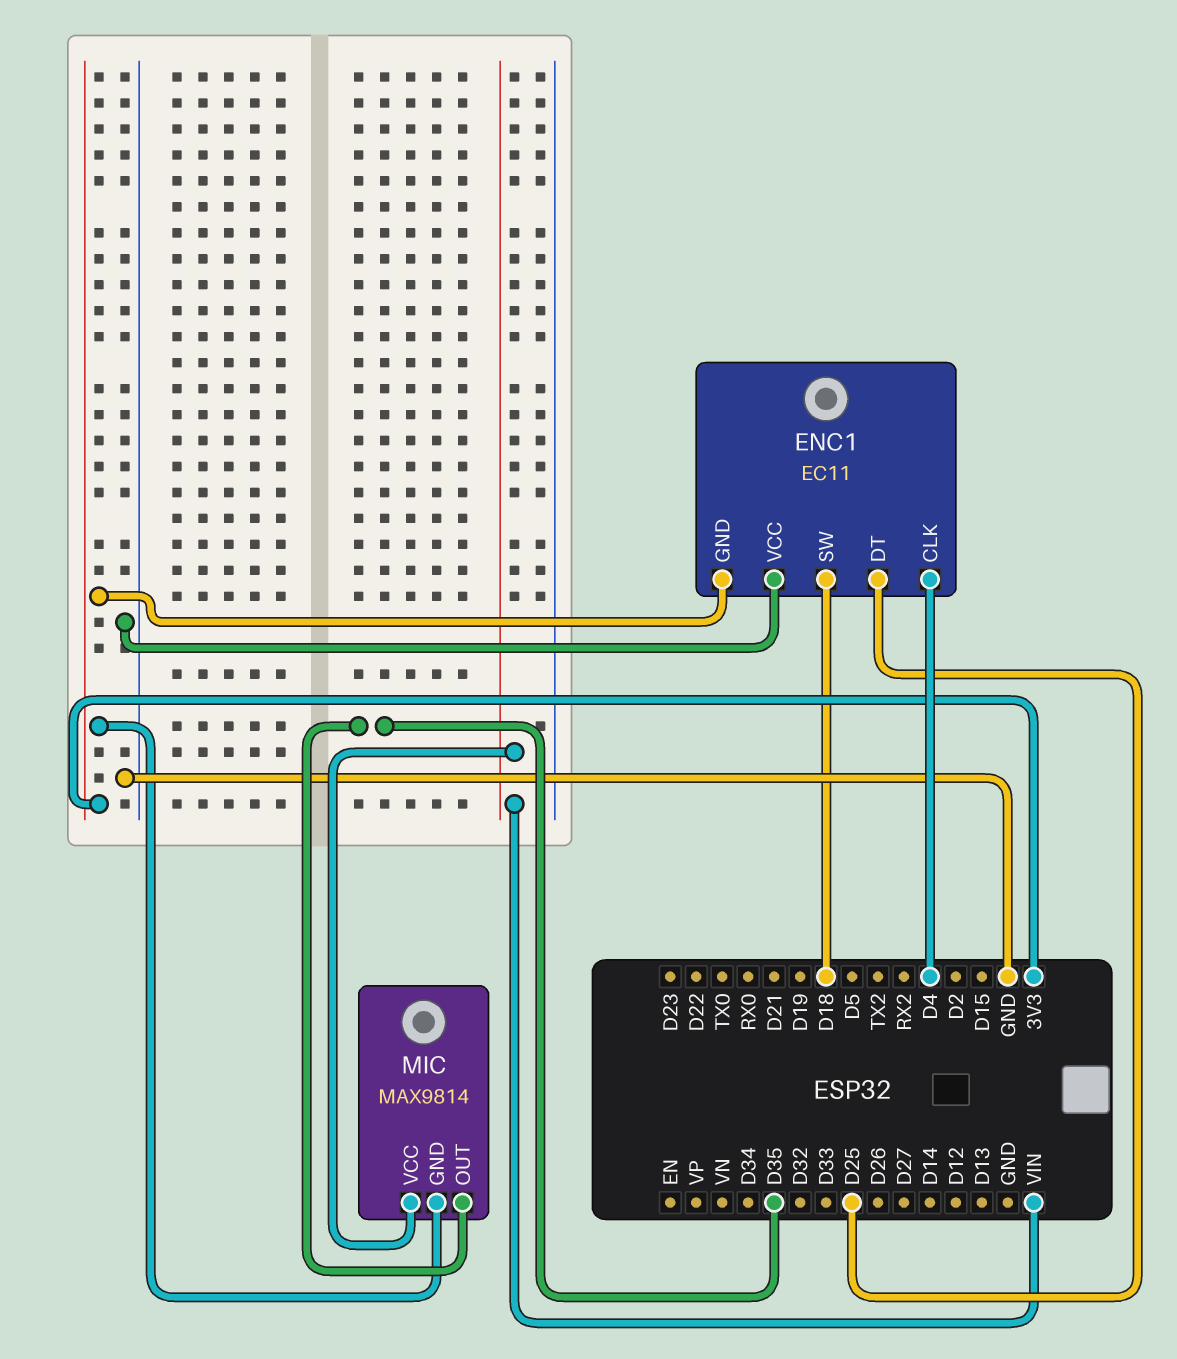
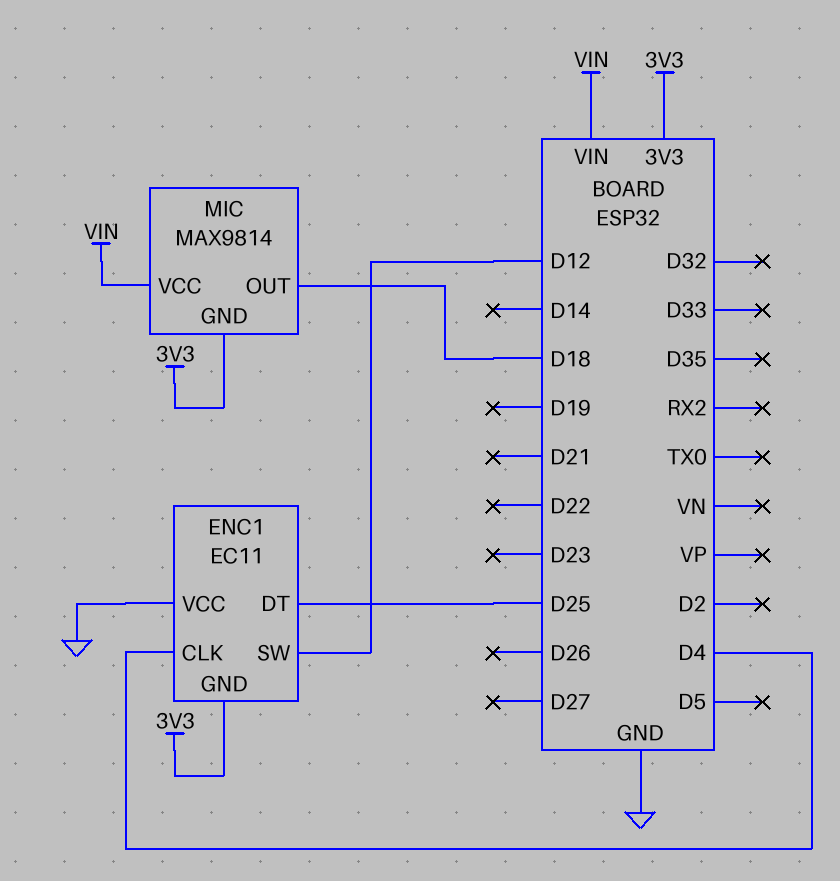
ENC1 pin SW: D18 -> D12
MIC pin OUT: D35 -> D18

